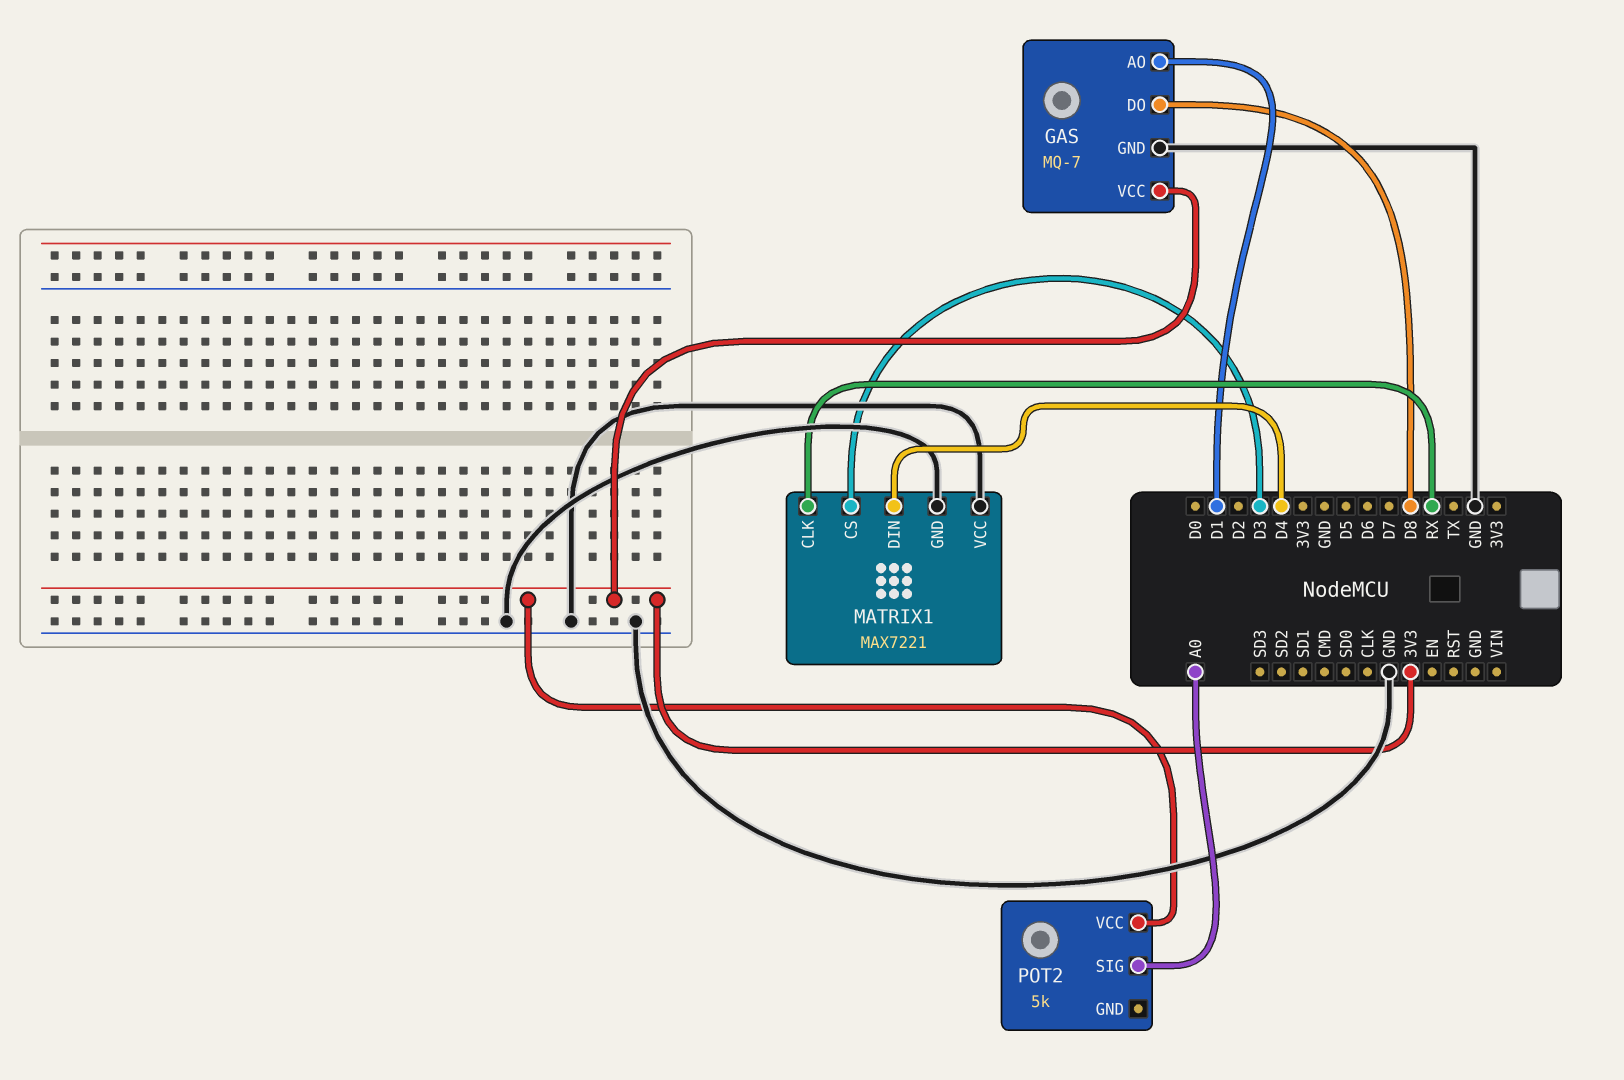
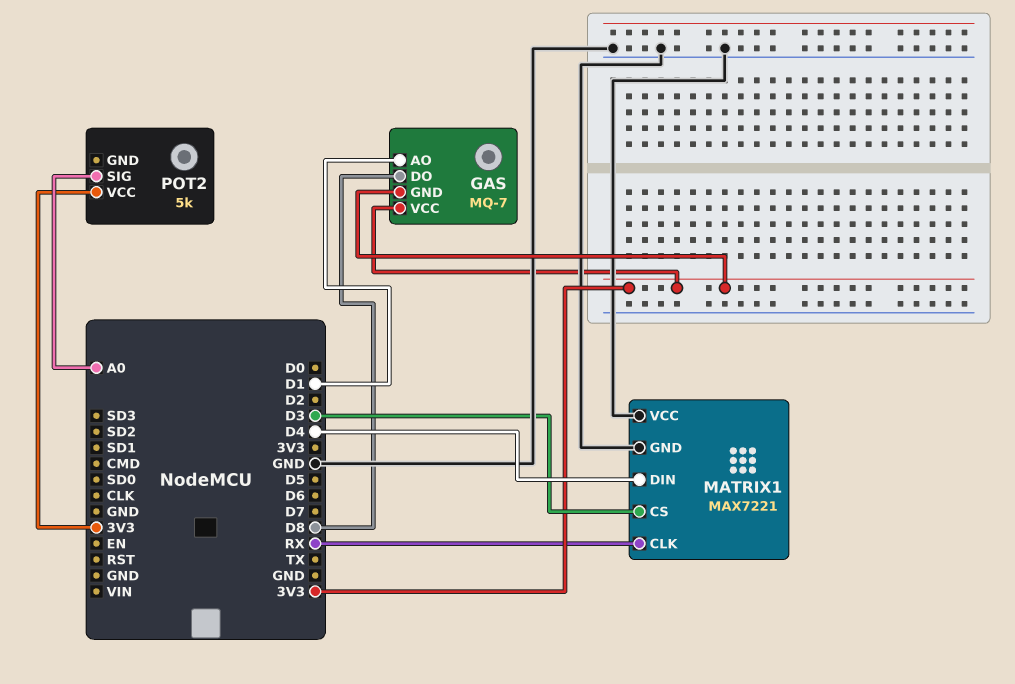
GAS pin GND: GND -> 3V3

